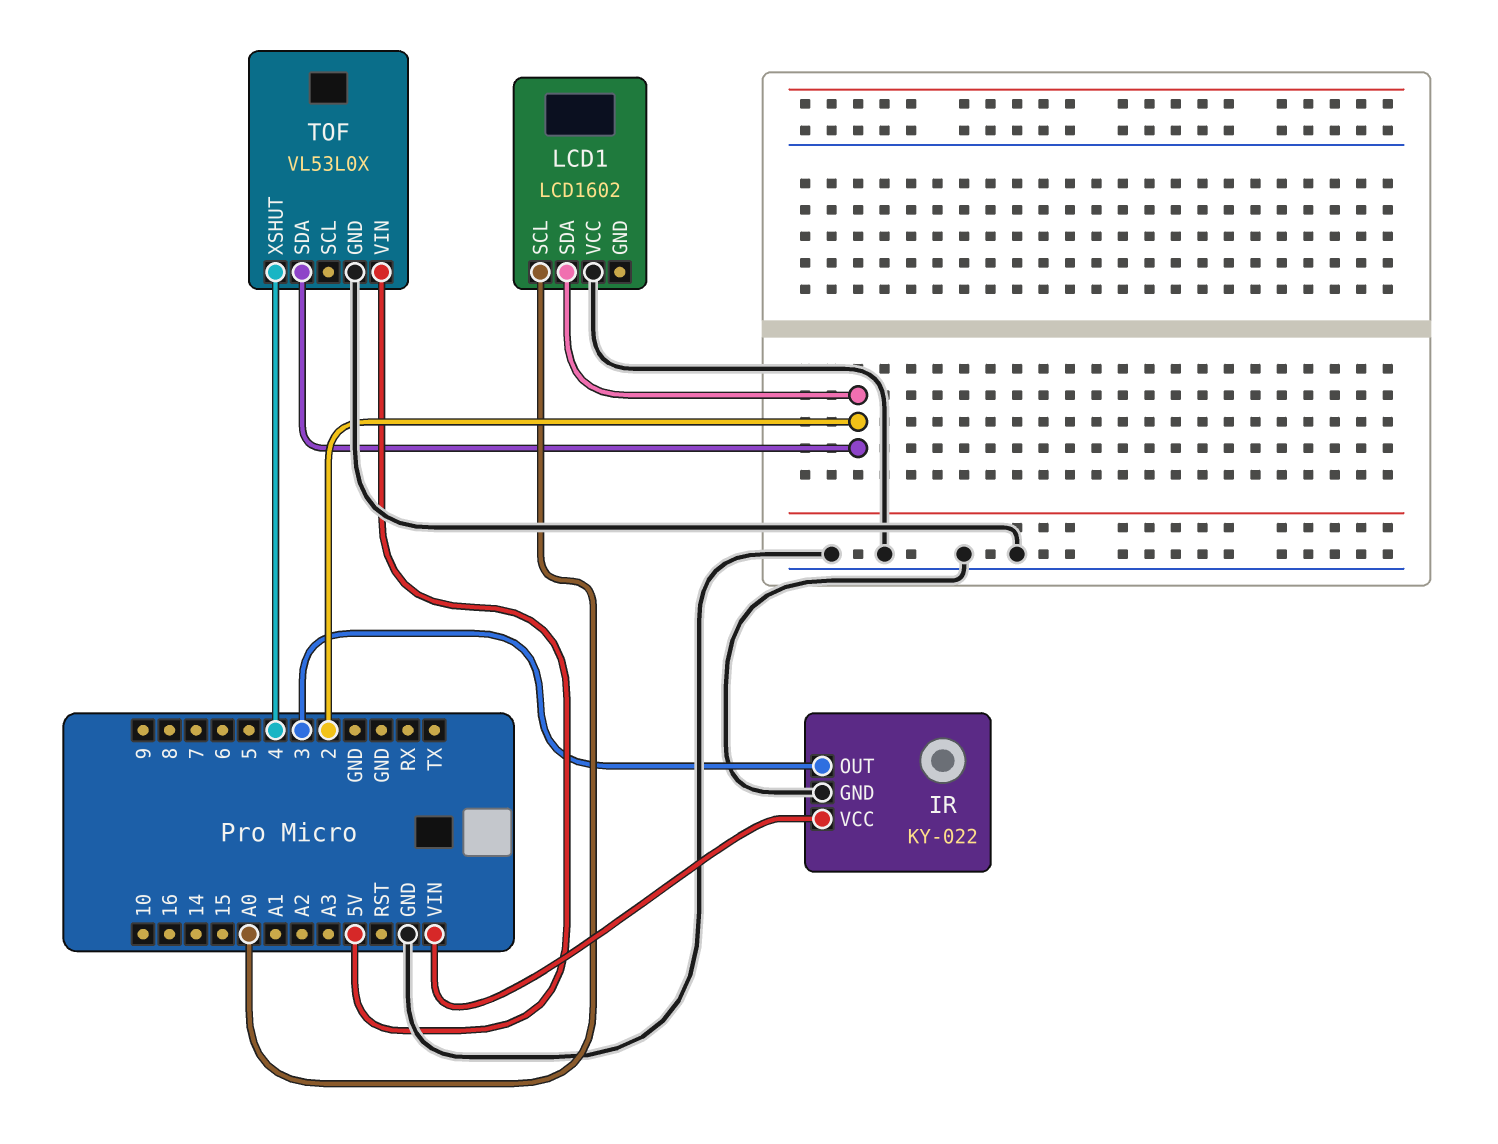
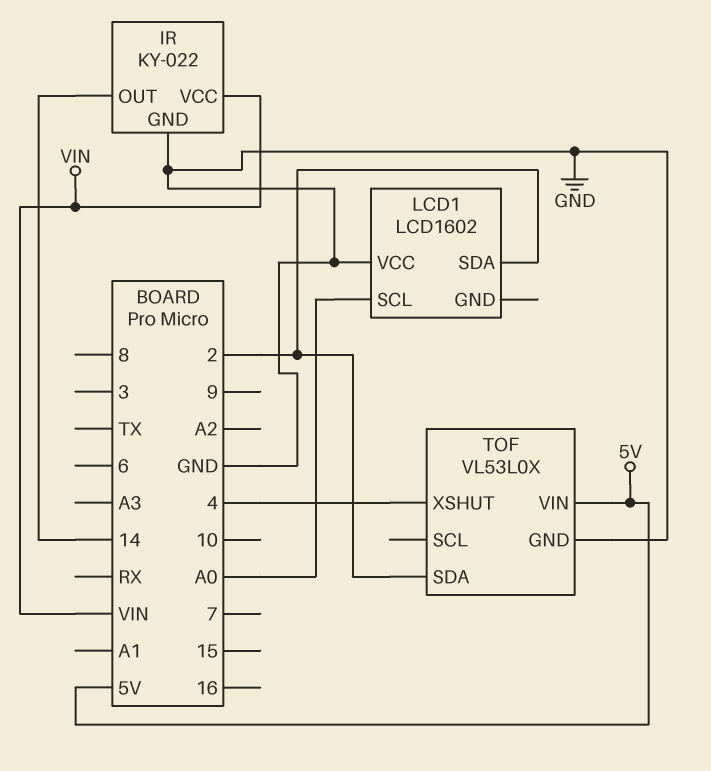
IR pin OUT: 3 -> 14

